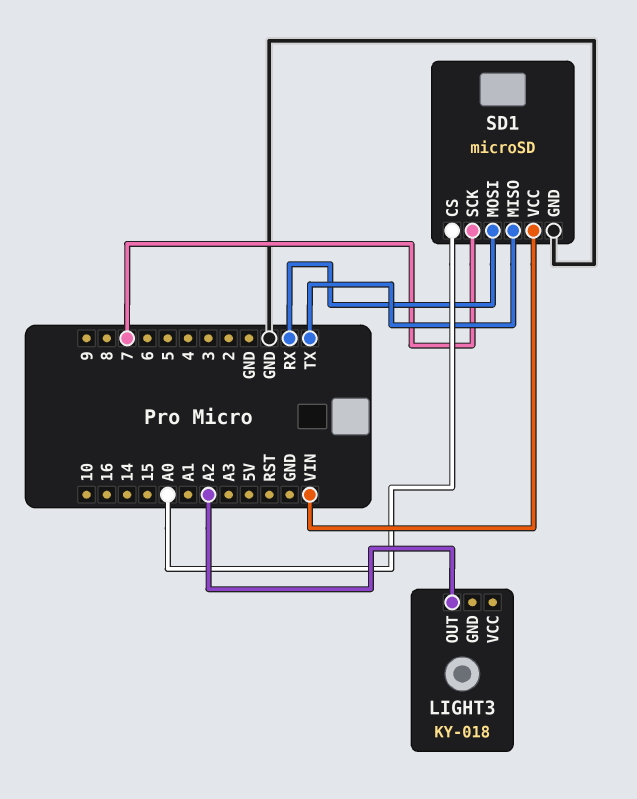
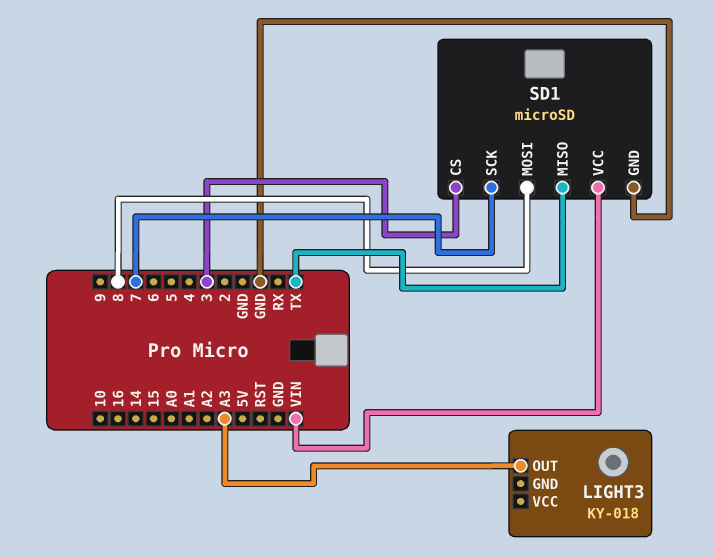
LIGHT3 pin OUT: A2 -> A3
SD1 pin CS: A0 -> 3
SD1 pin MOSI: RX -> 8

